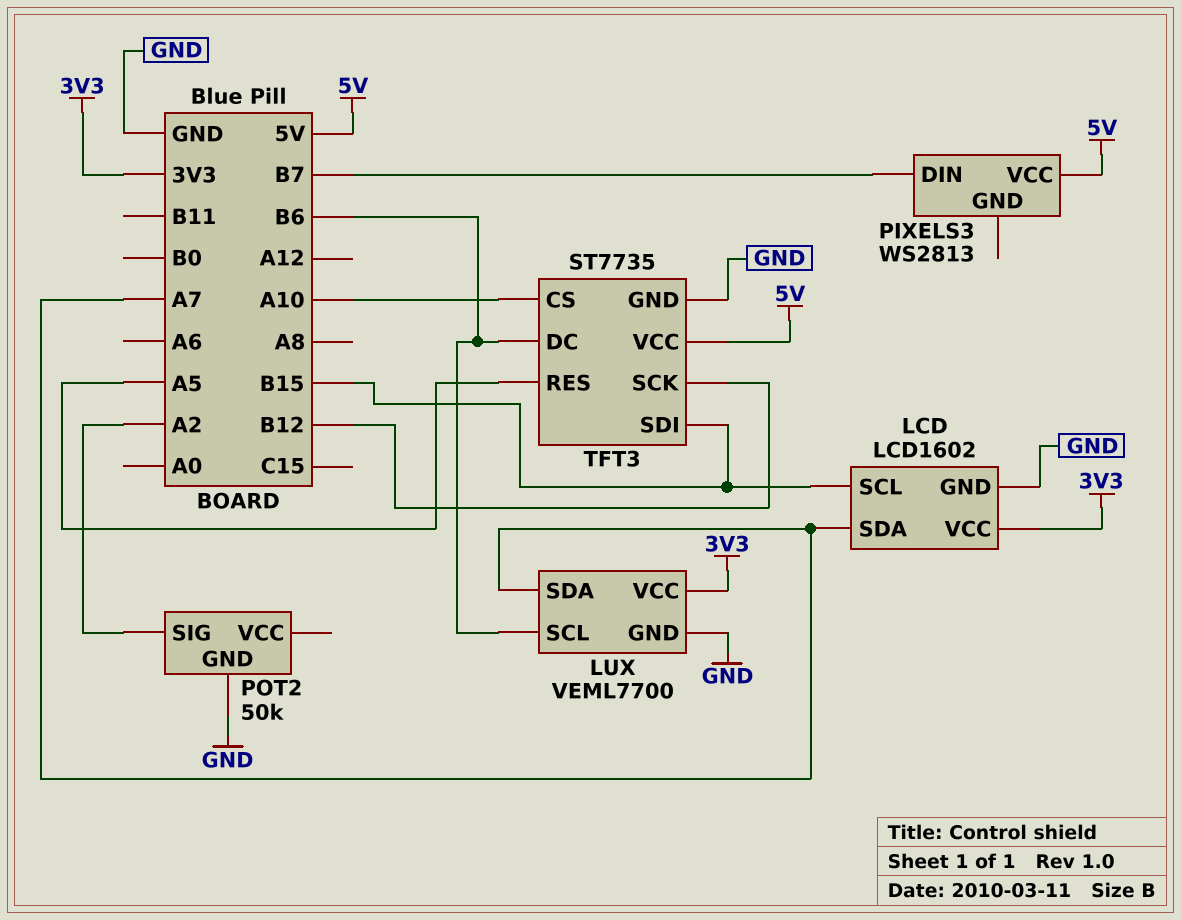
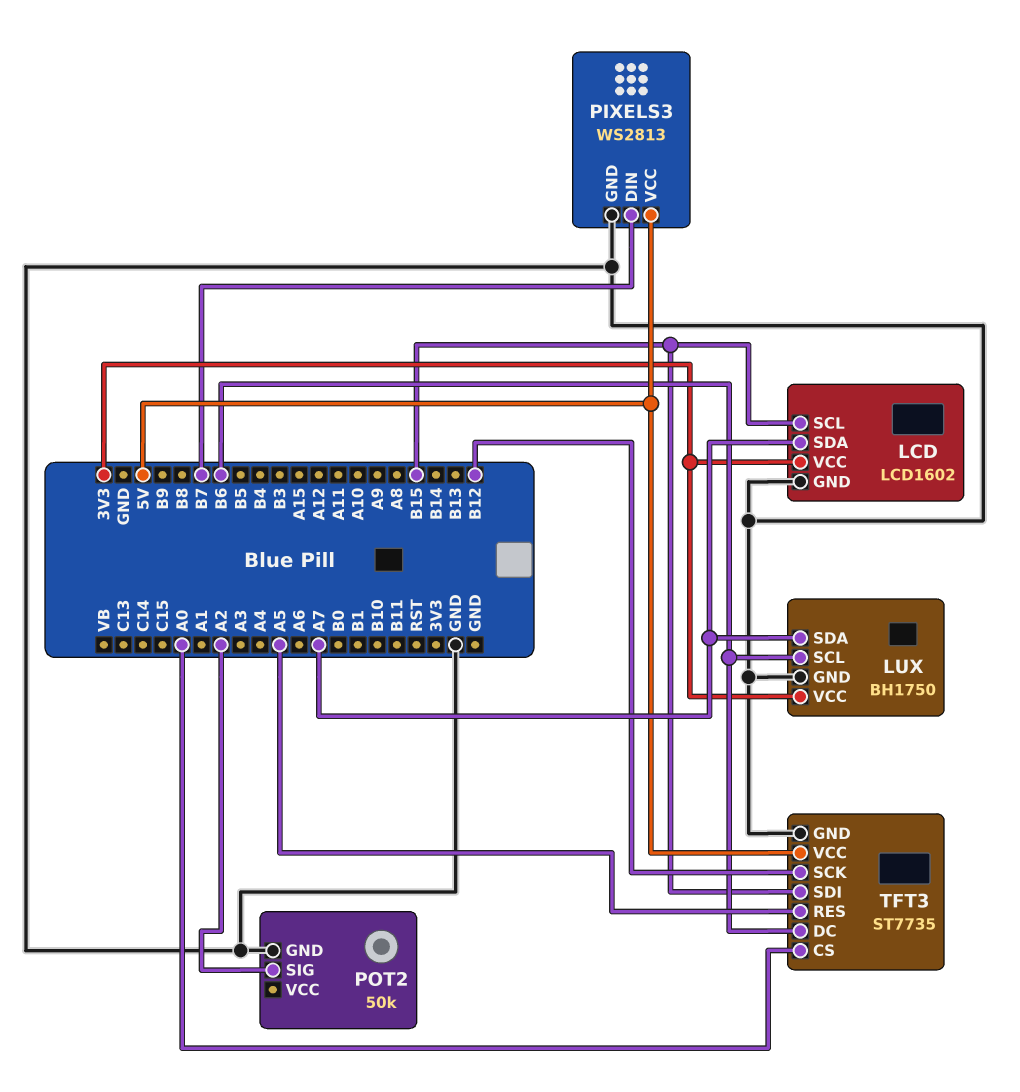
LUX: VEML7700 -> BH1750
PIXELS3 pin GND: none -> GND
TFT3 pin CS: A10 -> A0

